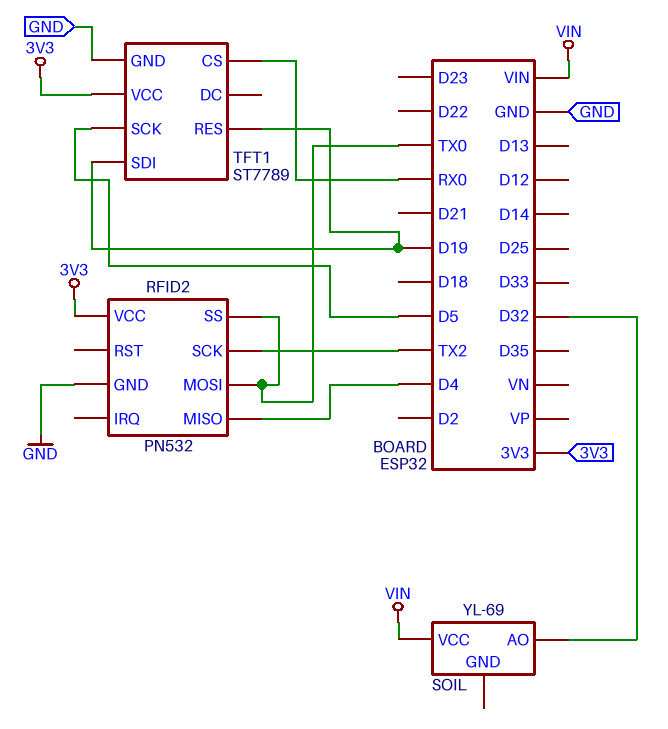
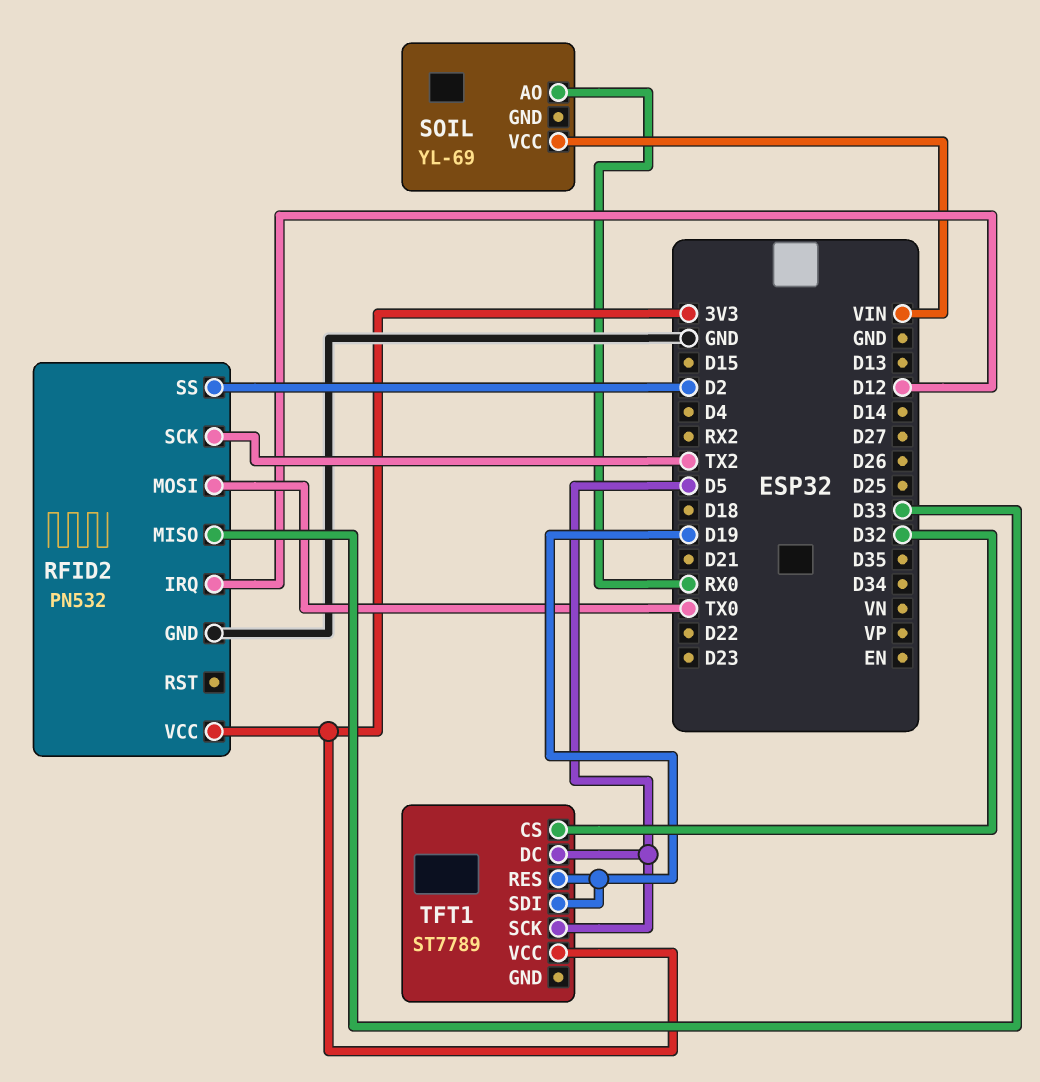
RFID2 pin IRQ: none -> D12
RFID2 pin MISO: D4 -> D33
RFID2 pin SS: TX0 -> D2
SOIL pin AO: D32 -> RX0
TFT1 pin CS: RX0 -> D32
TFT1 pin DC: none -> D5
TFT1 pin GND: GND -> none

